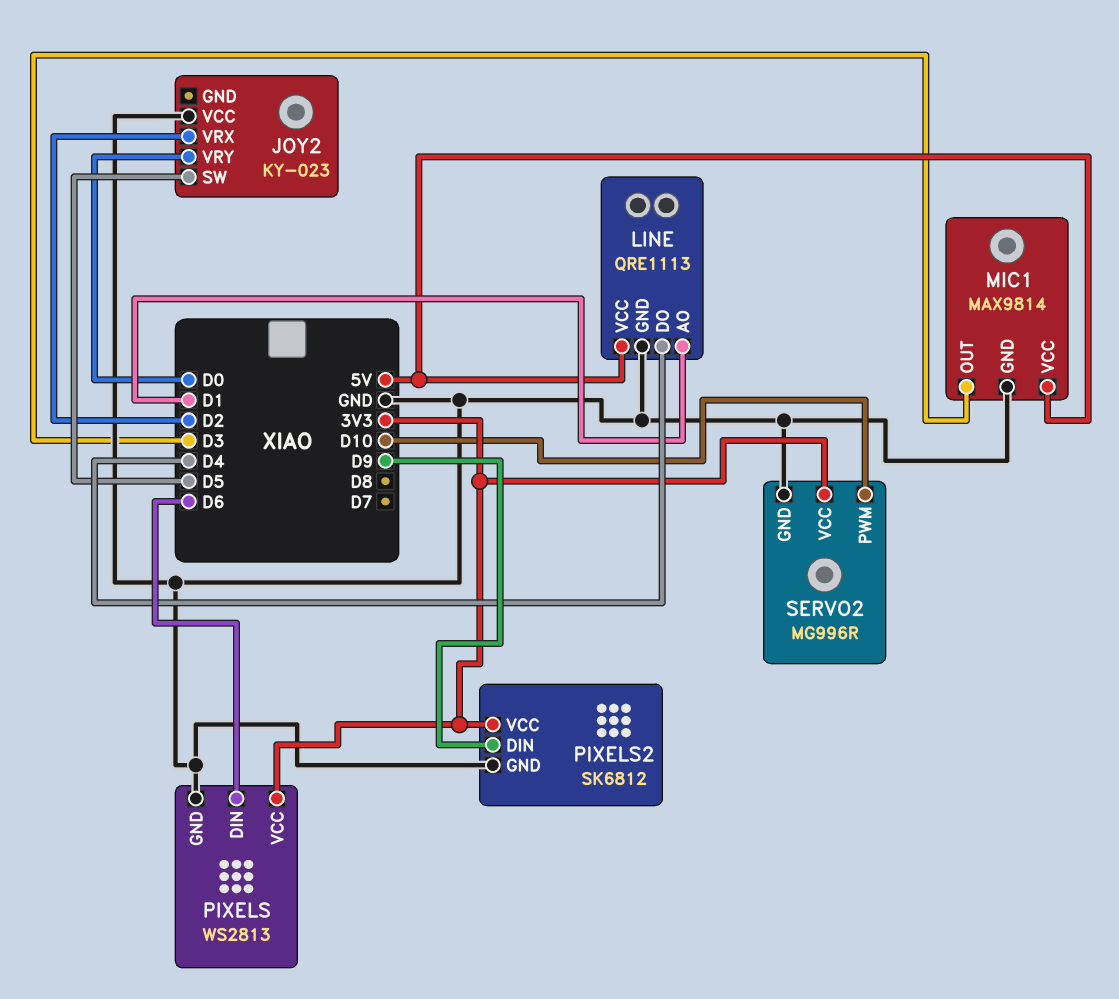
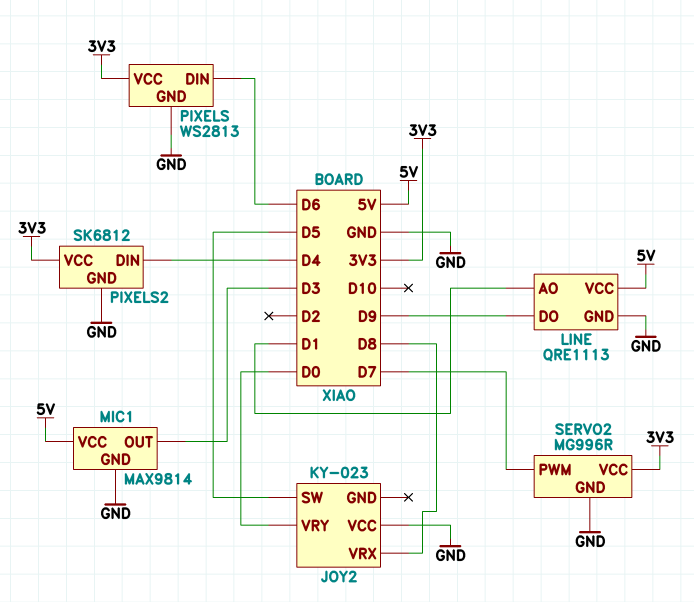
JOY2 pin VRX: D2 -> D8
LINE pin DO: D4 -> D9
PIXELS2 pin DIN: D9 -> D4
SERVO2 pin PWM: D10 -> D7

